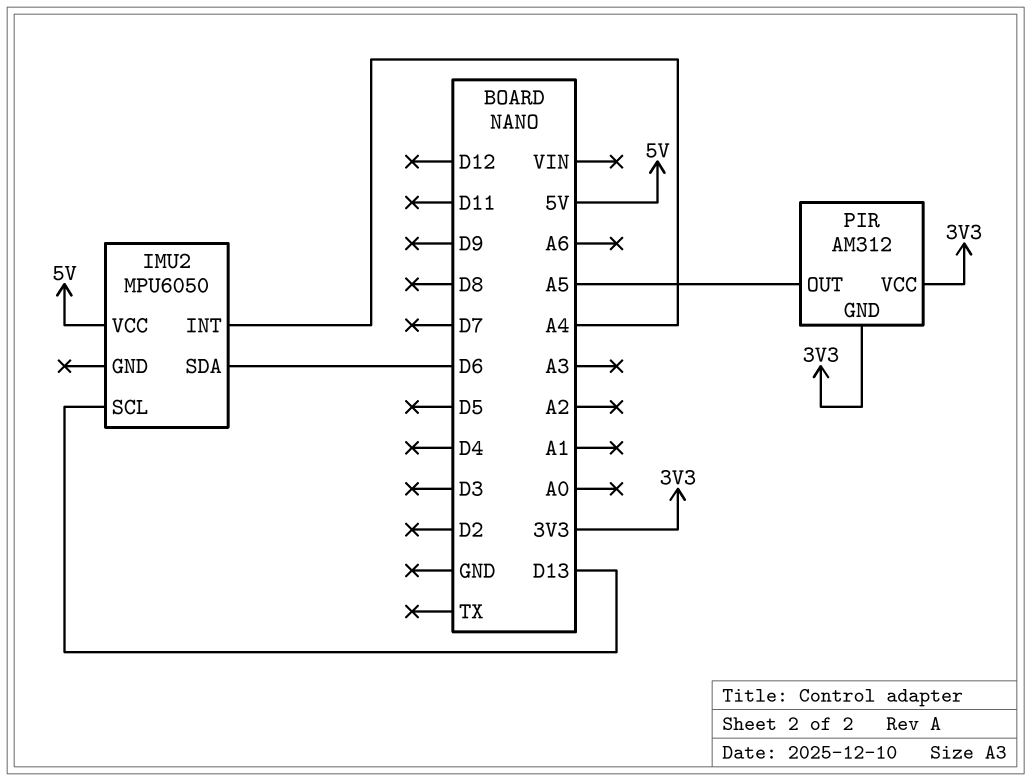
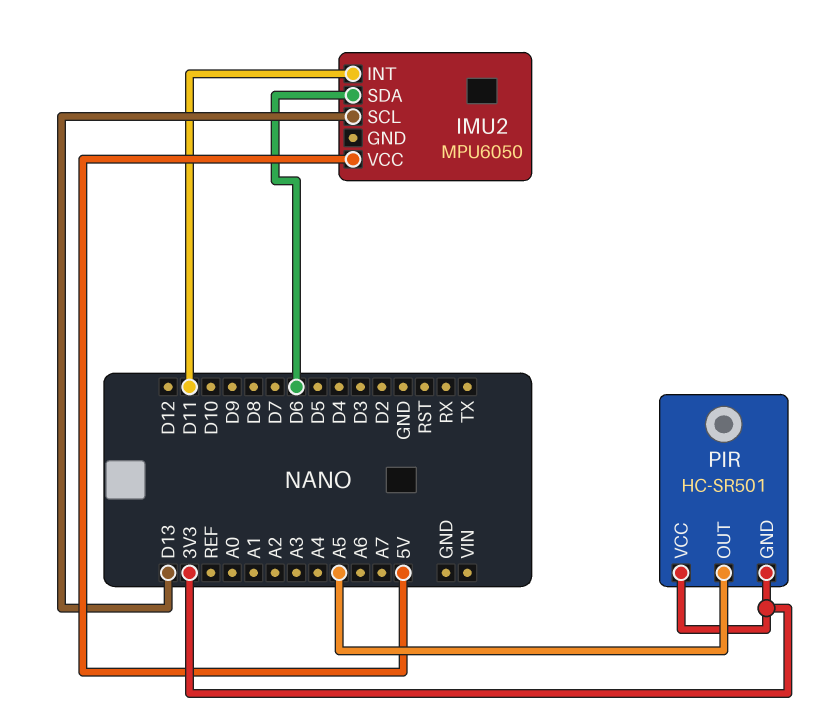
IMU2 pin INT: A4 -> D11
PIR: AM312 -> HC-SR501

